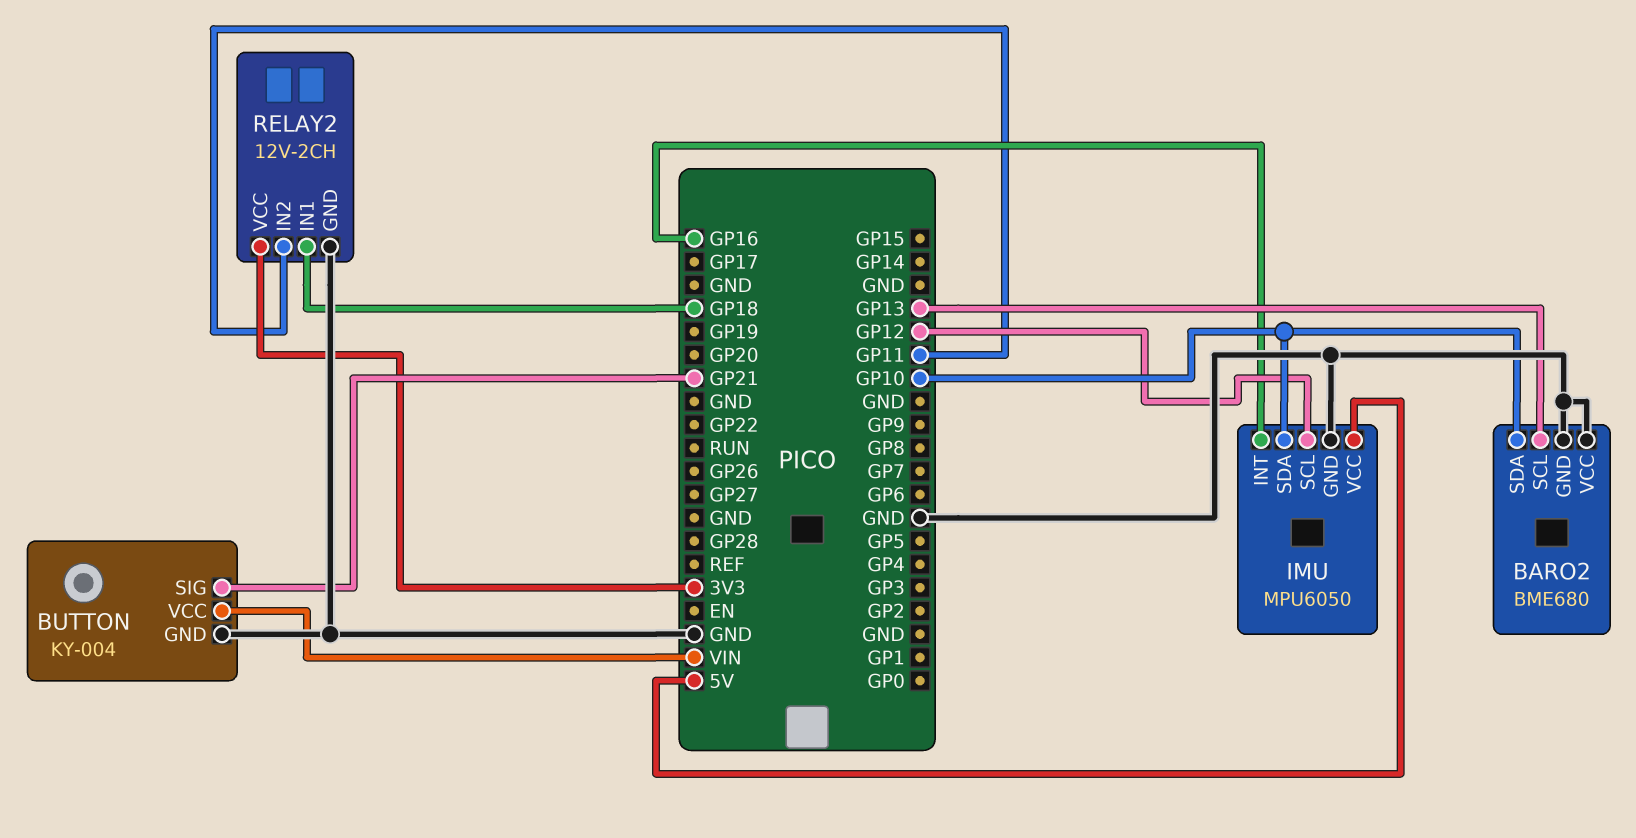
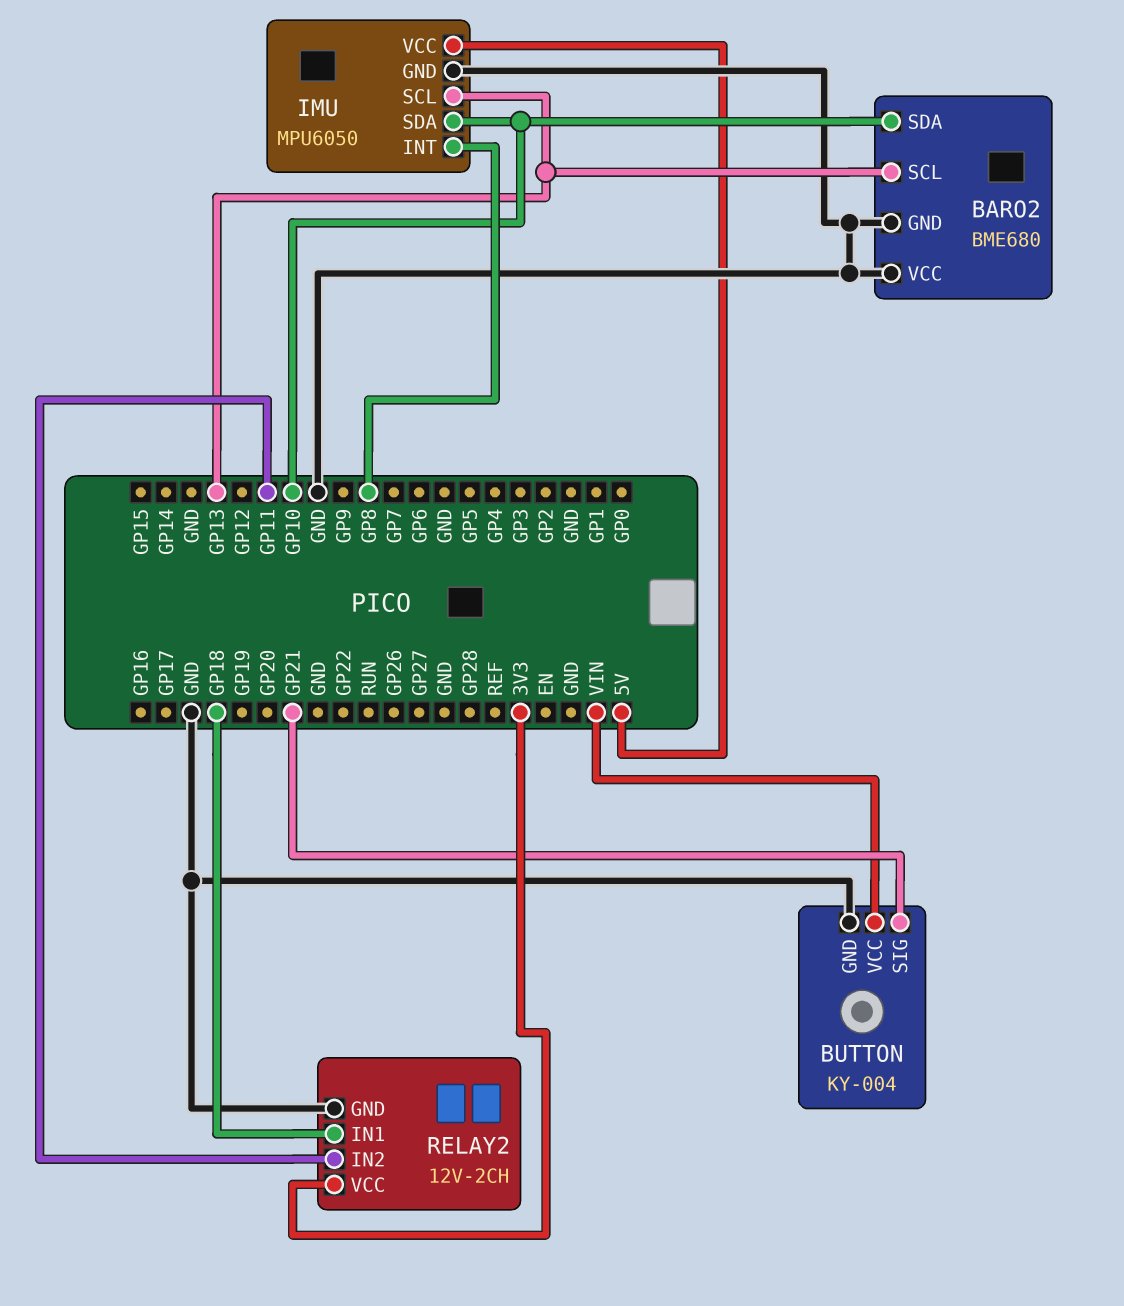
IMU pin INT: GP16 -> GP8
IMU pin SCL: GP12 -> GP13

